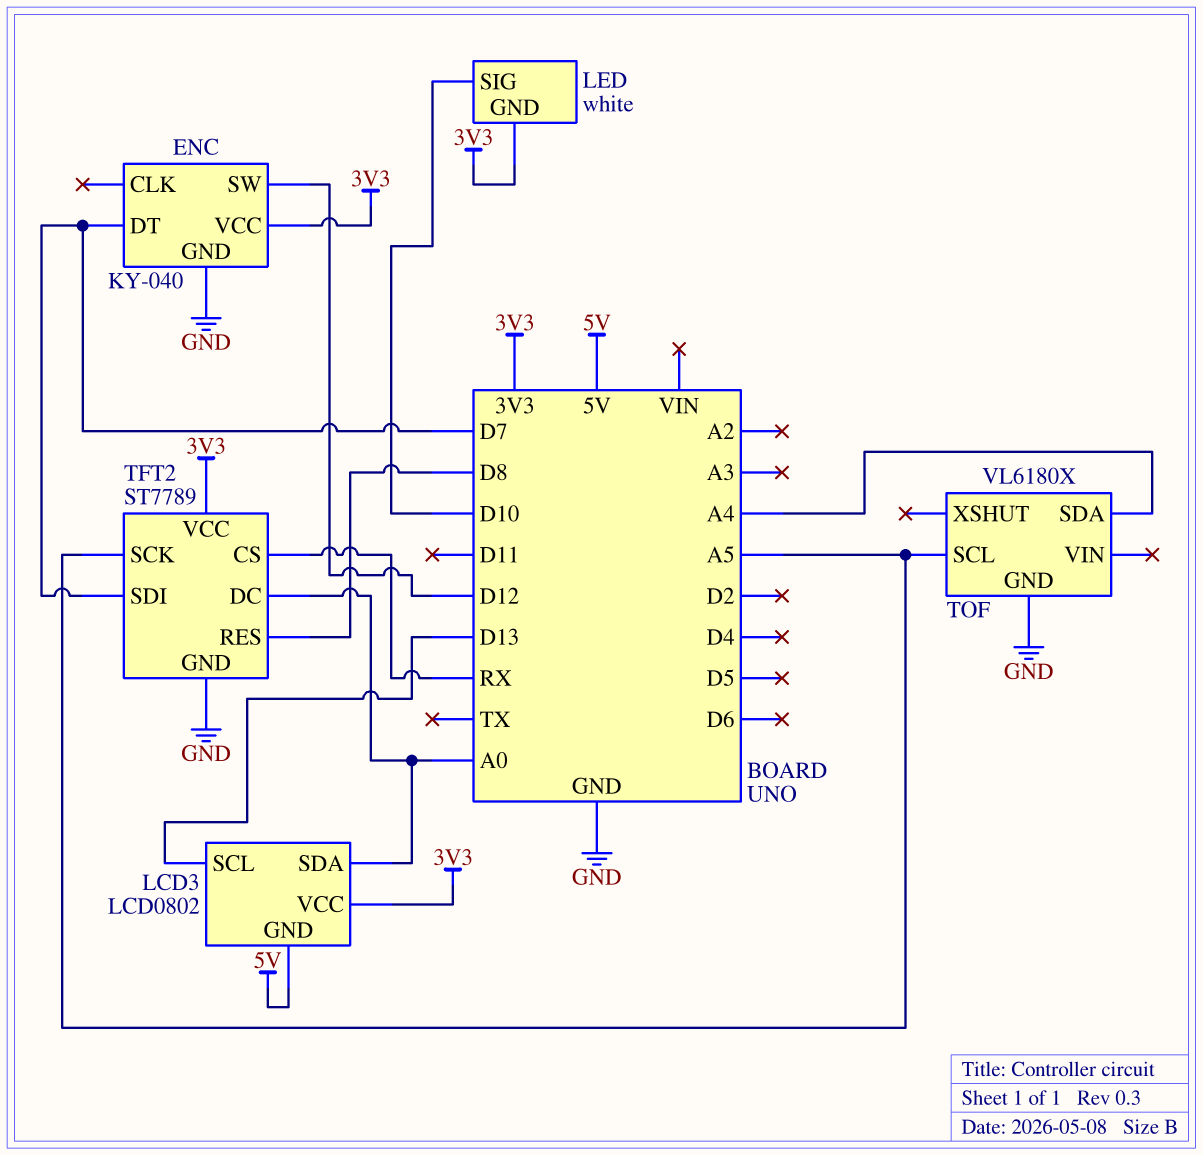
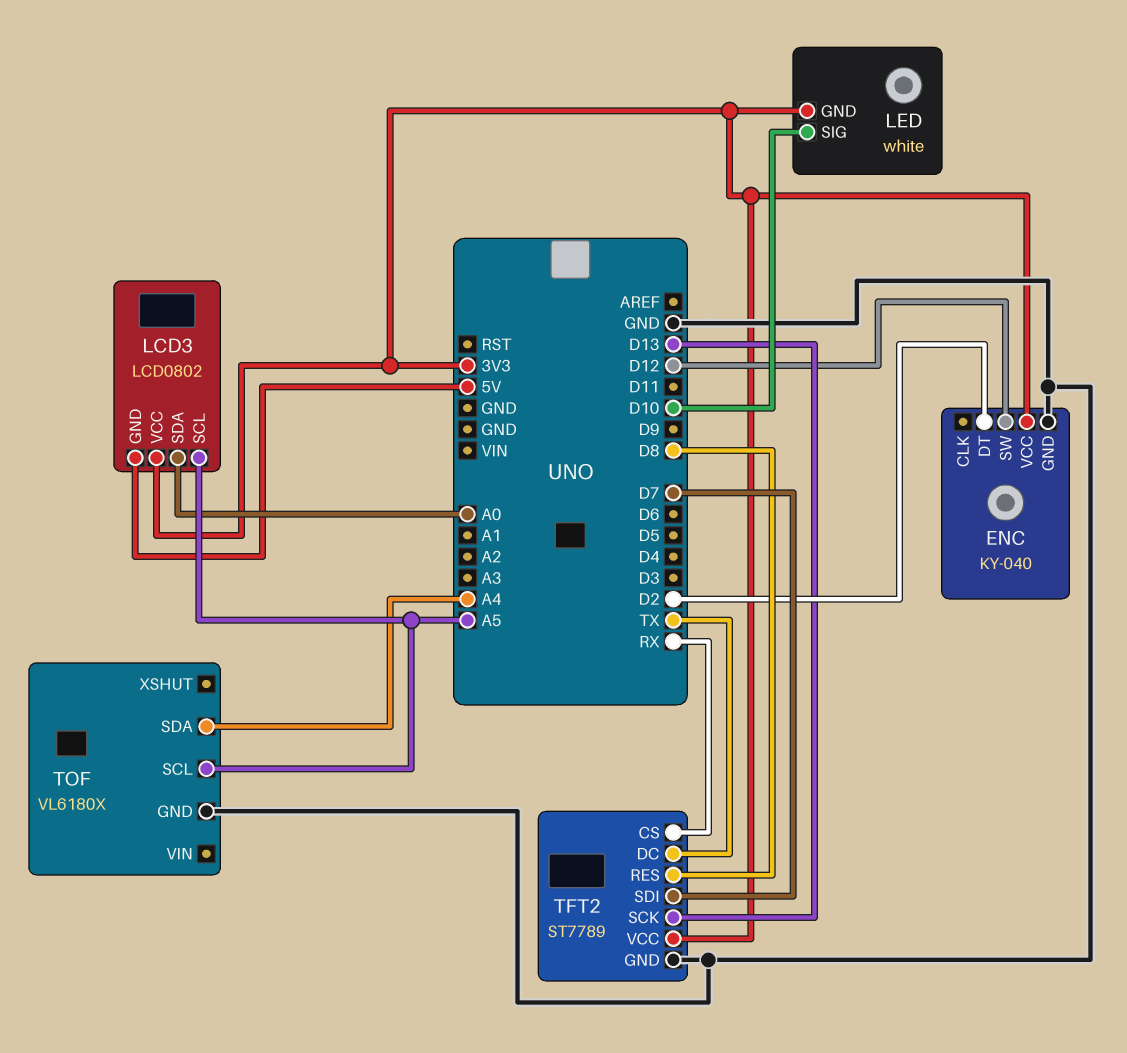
ENC pin DT: D7 -> D2
LCD3 pin SCL: D13 -> A5
TFT2 pin DC: A0 -> TX
TFT2 pin SCK: A5 -> D13

